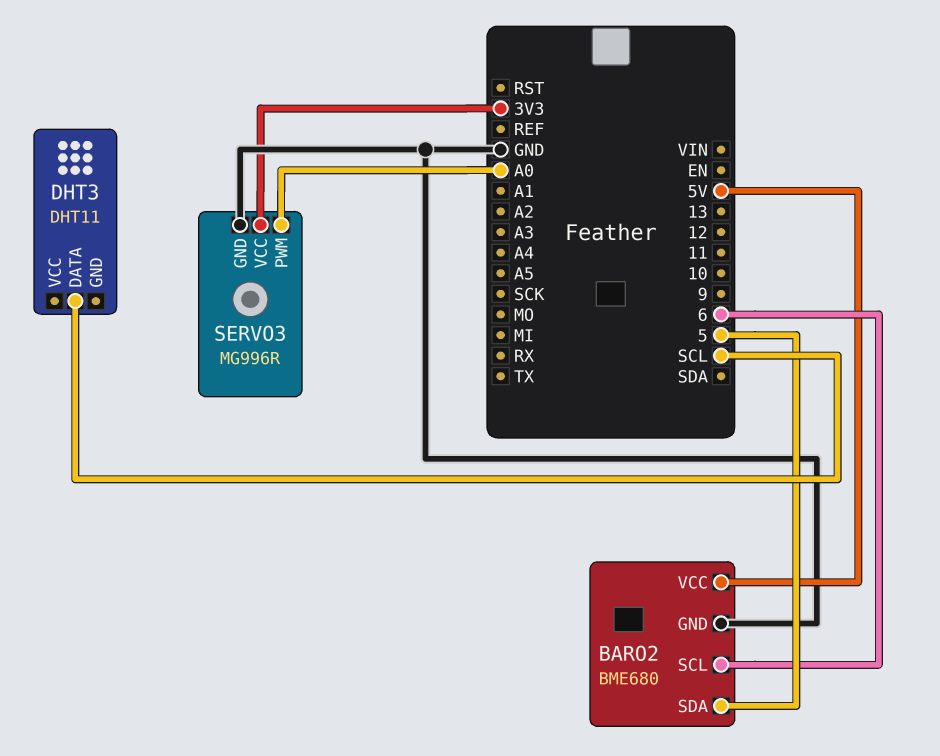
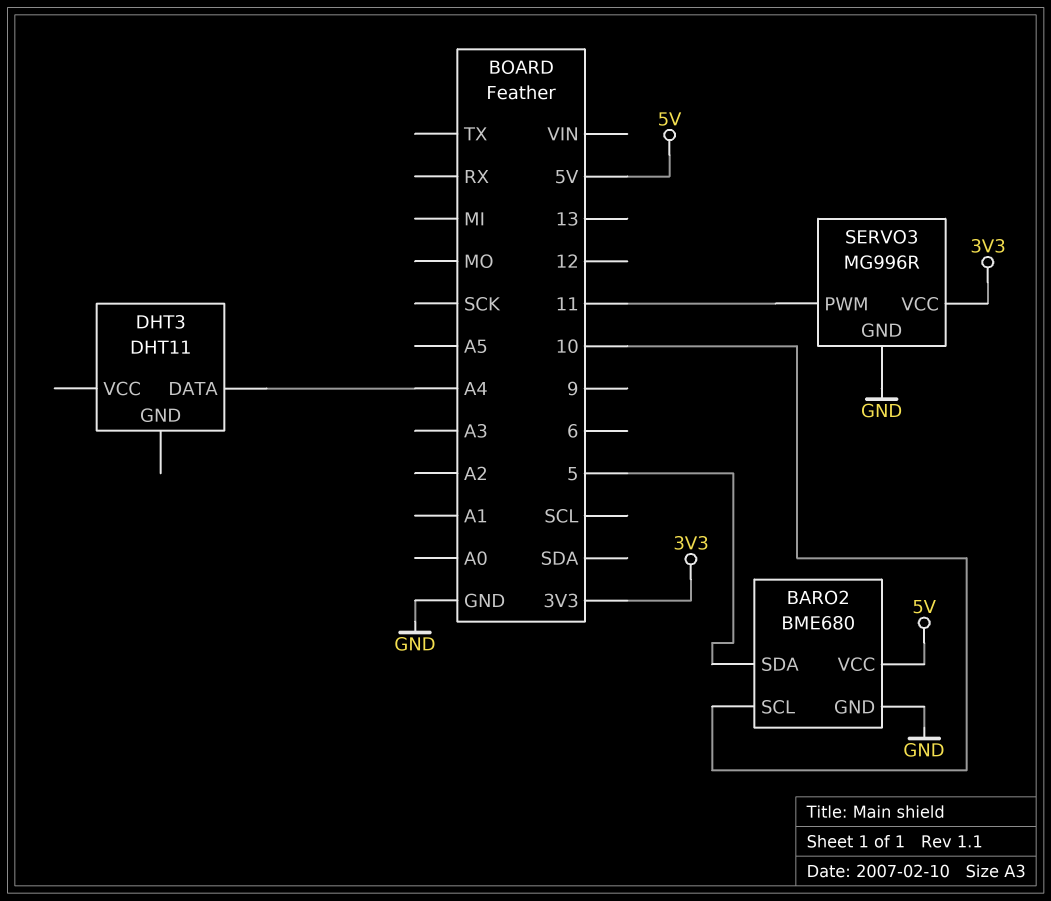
BARO2 pin SCL: 6 -> 10
DHT3 pin DATA: SCL -> A4
SERVO3 pin PWM: A0 -> 11

